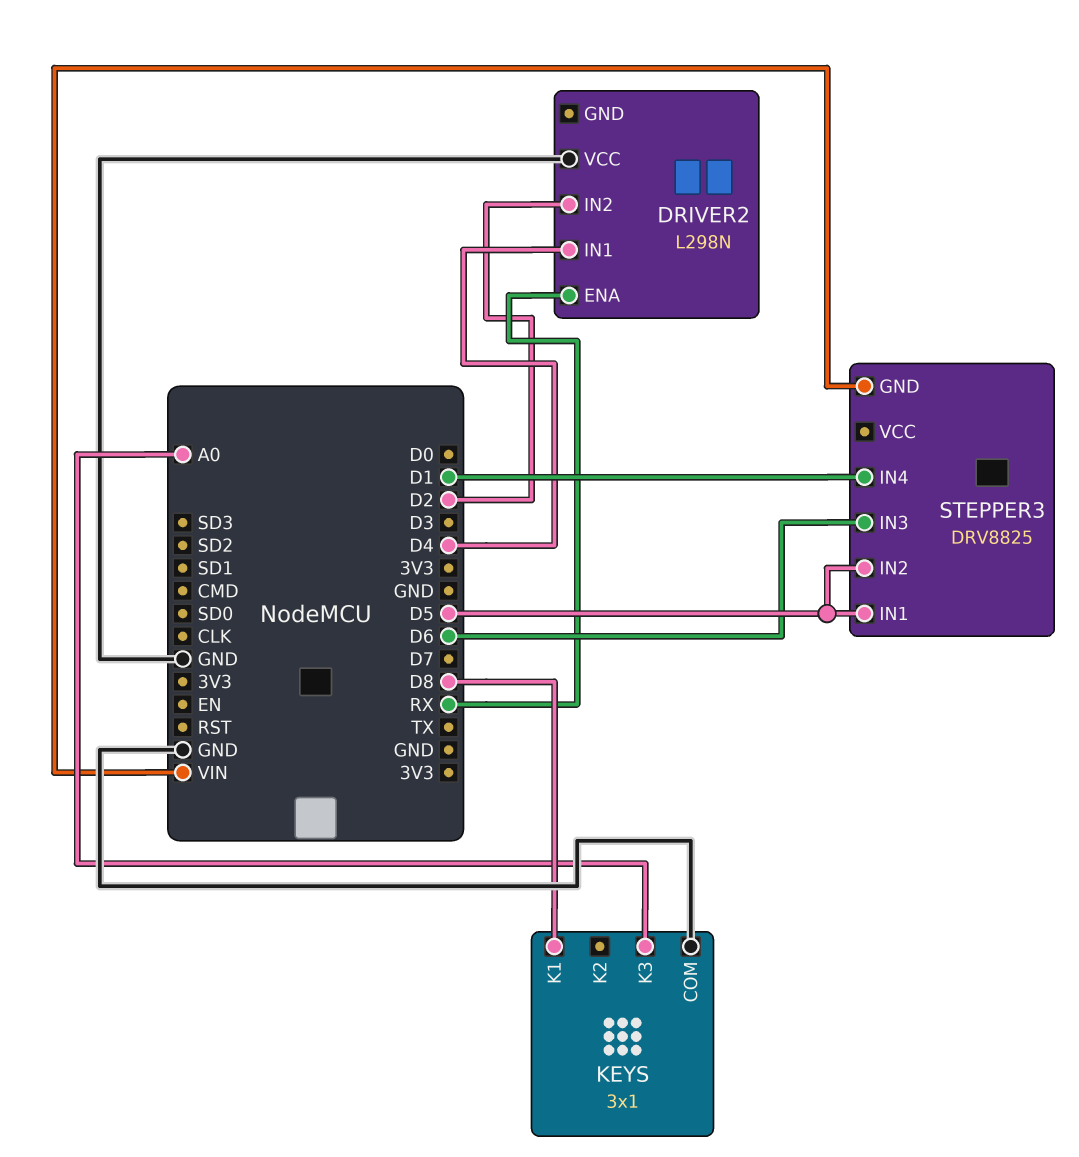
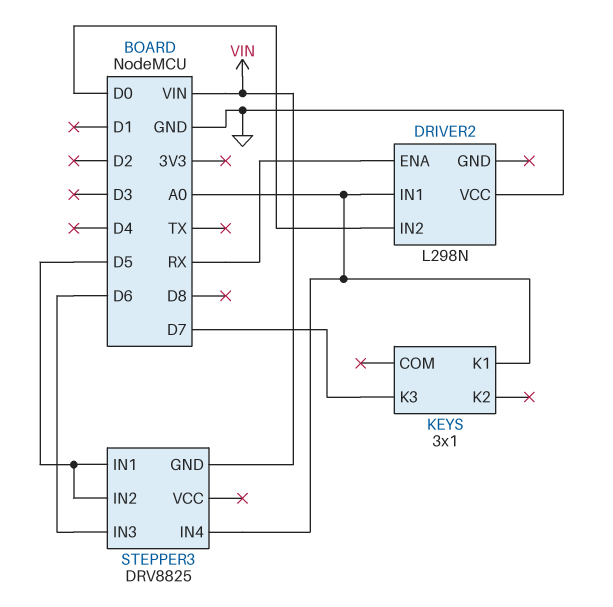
DRIVER2 pin IN1: D4 -> A0
DRIVER2 pin IN2: D2 -> D0
KEYS pin COM: GND -> none
KEYS pin K1: D8 -> A0
KEYS pin K3: A0 -> D7
STEPPER3 pin IN4: D1 -> A0

